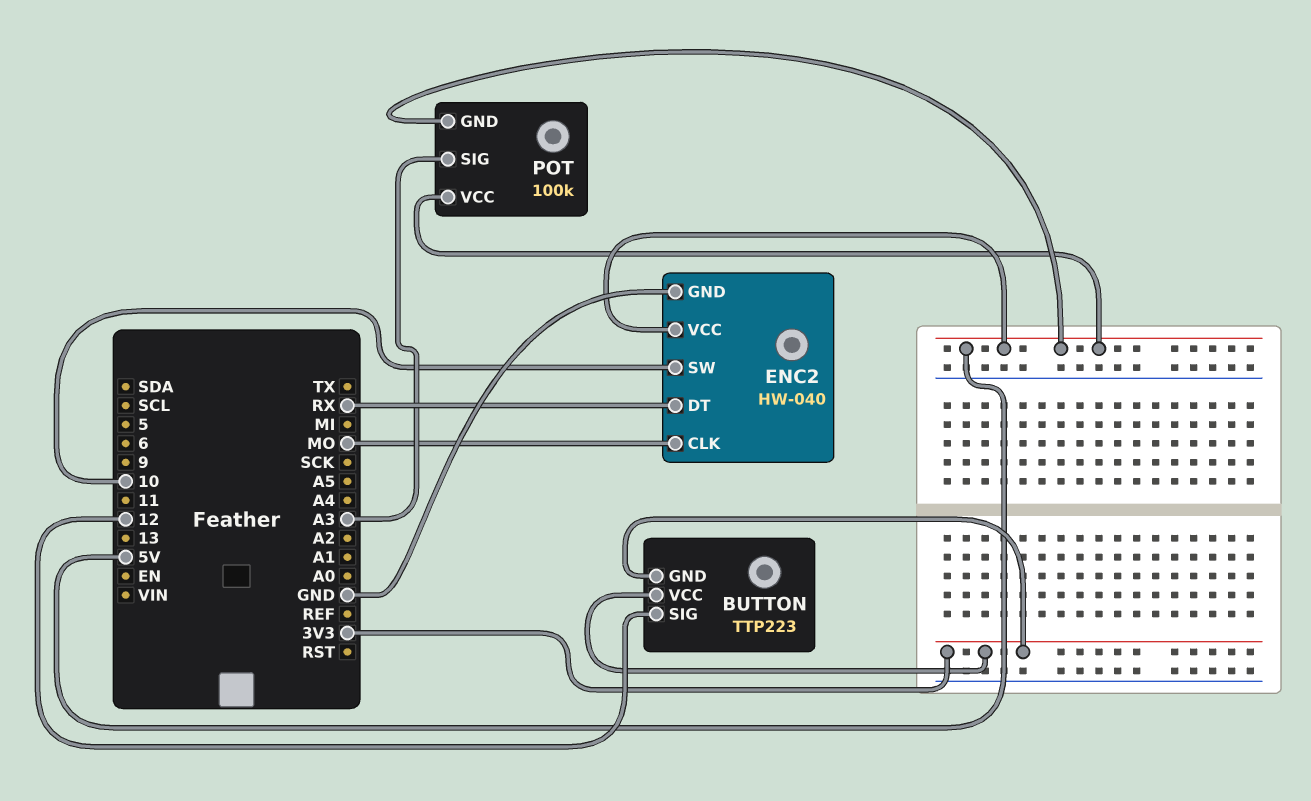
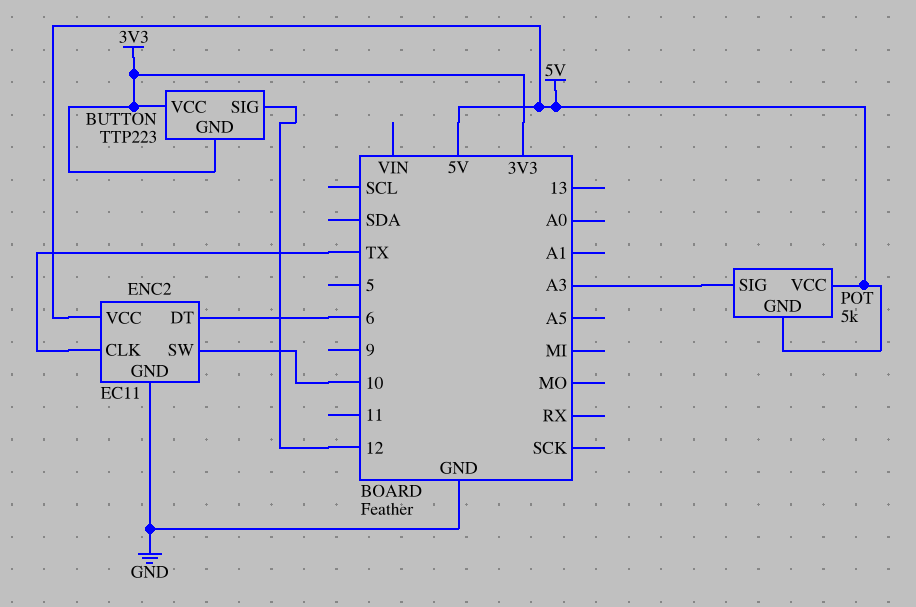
ENC2: HW-040 -> EC11
ENC2 pin CLK: MO -> TX
ENC2 pin DT: RX -> 6
POT: 100k -> 5k

